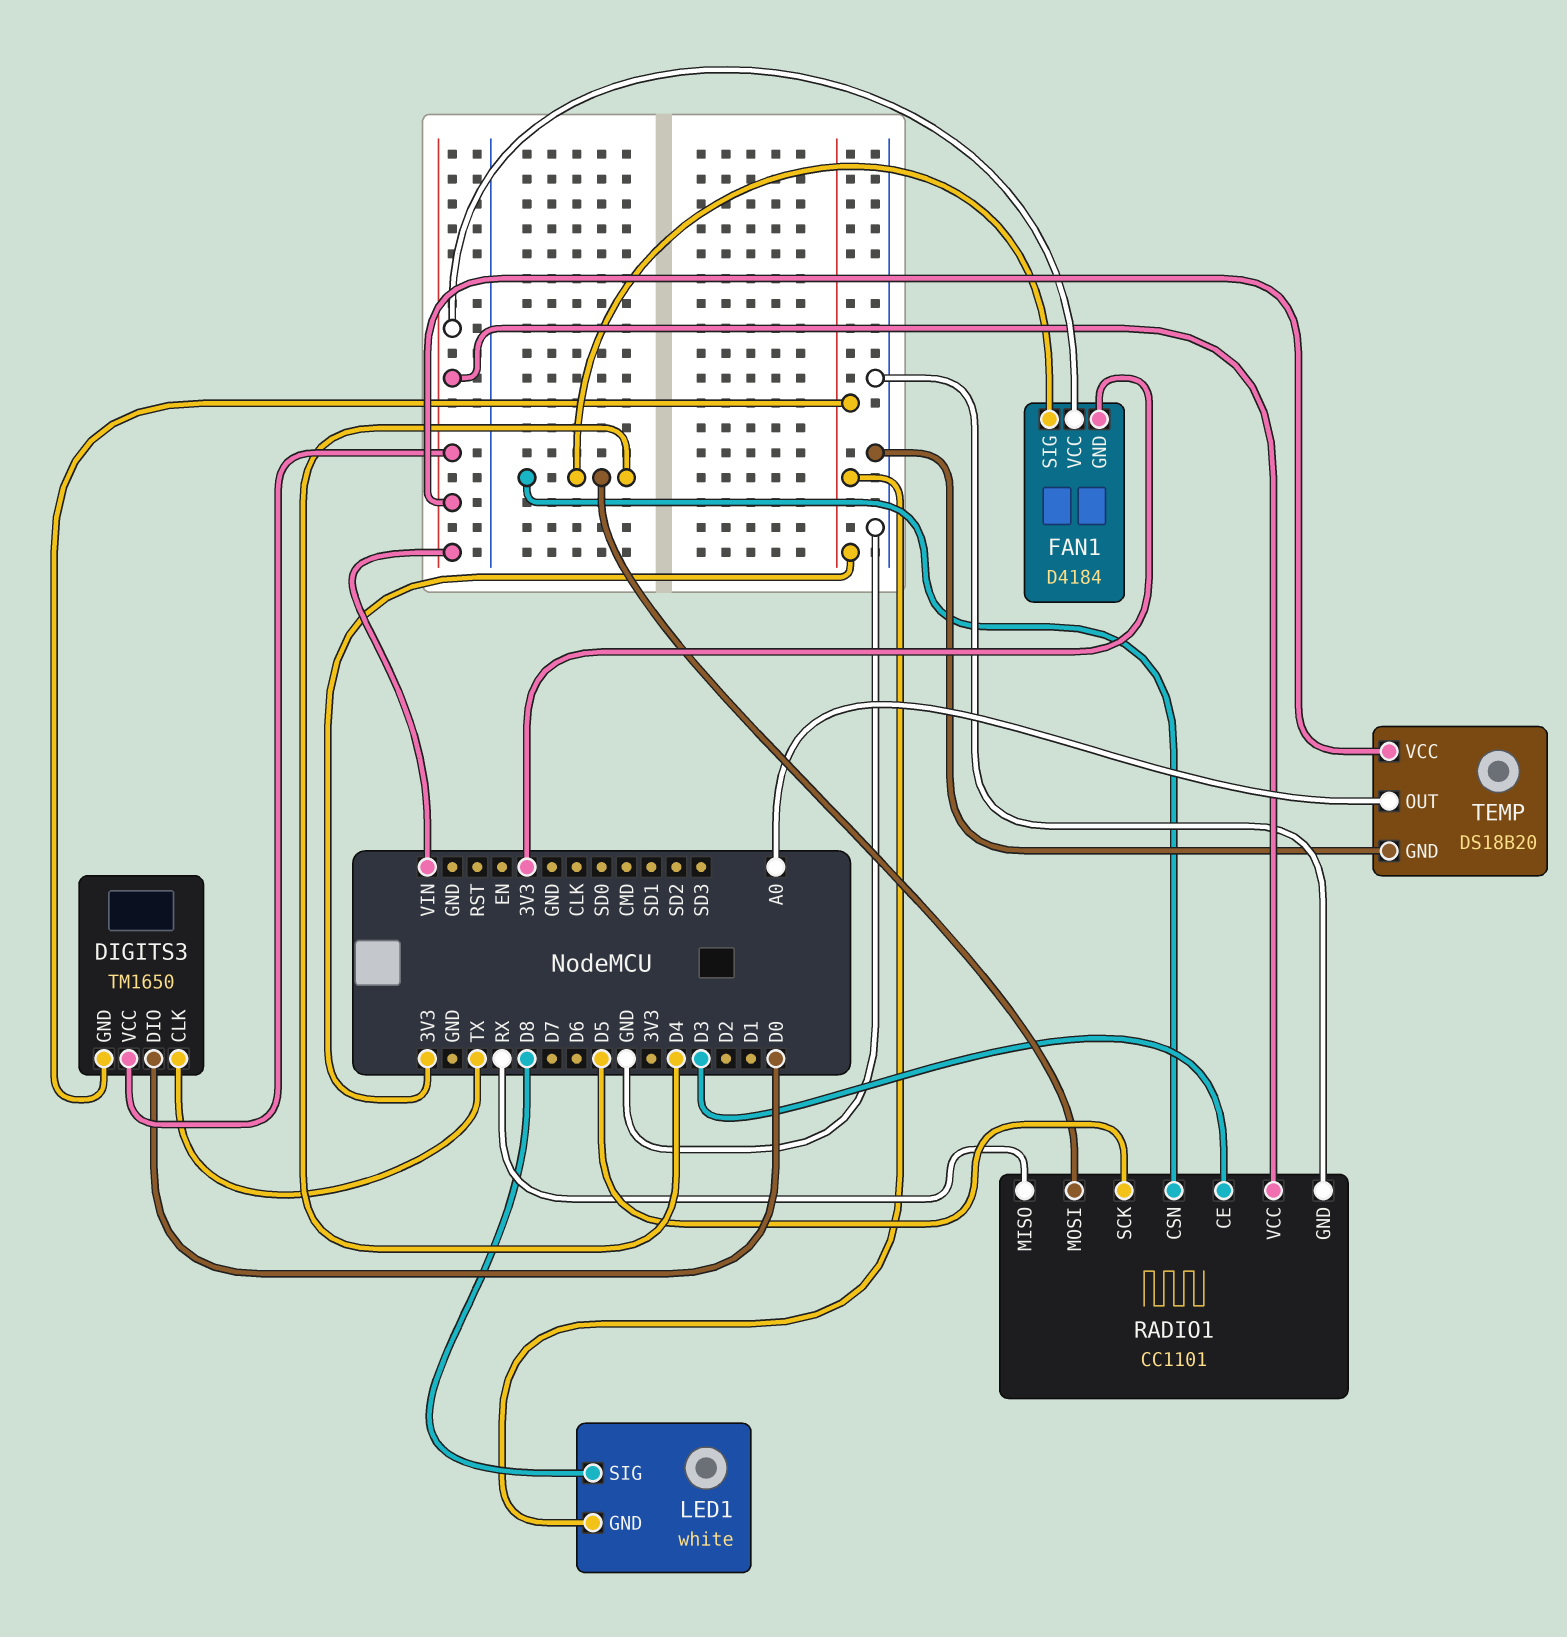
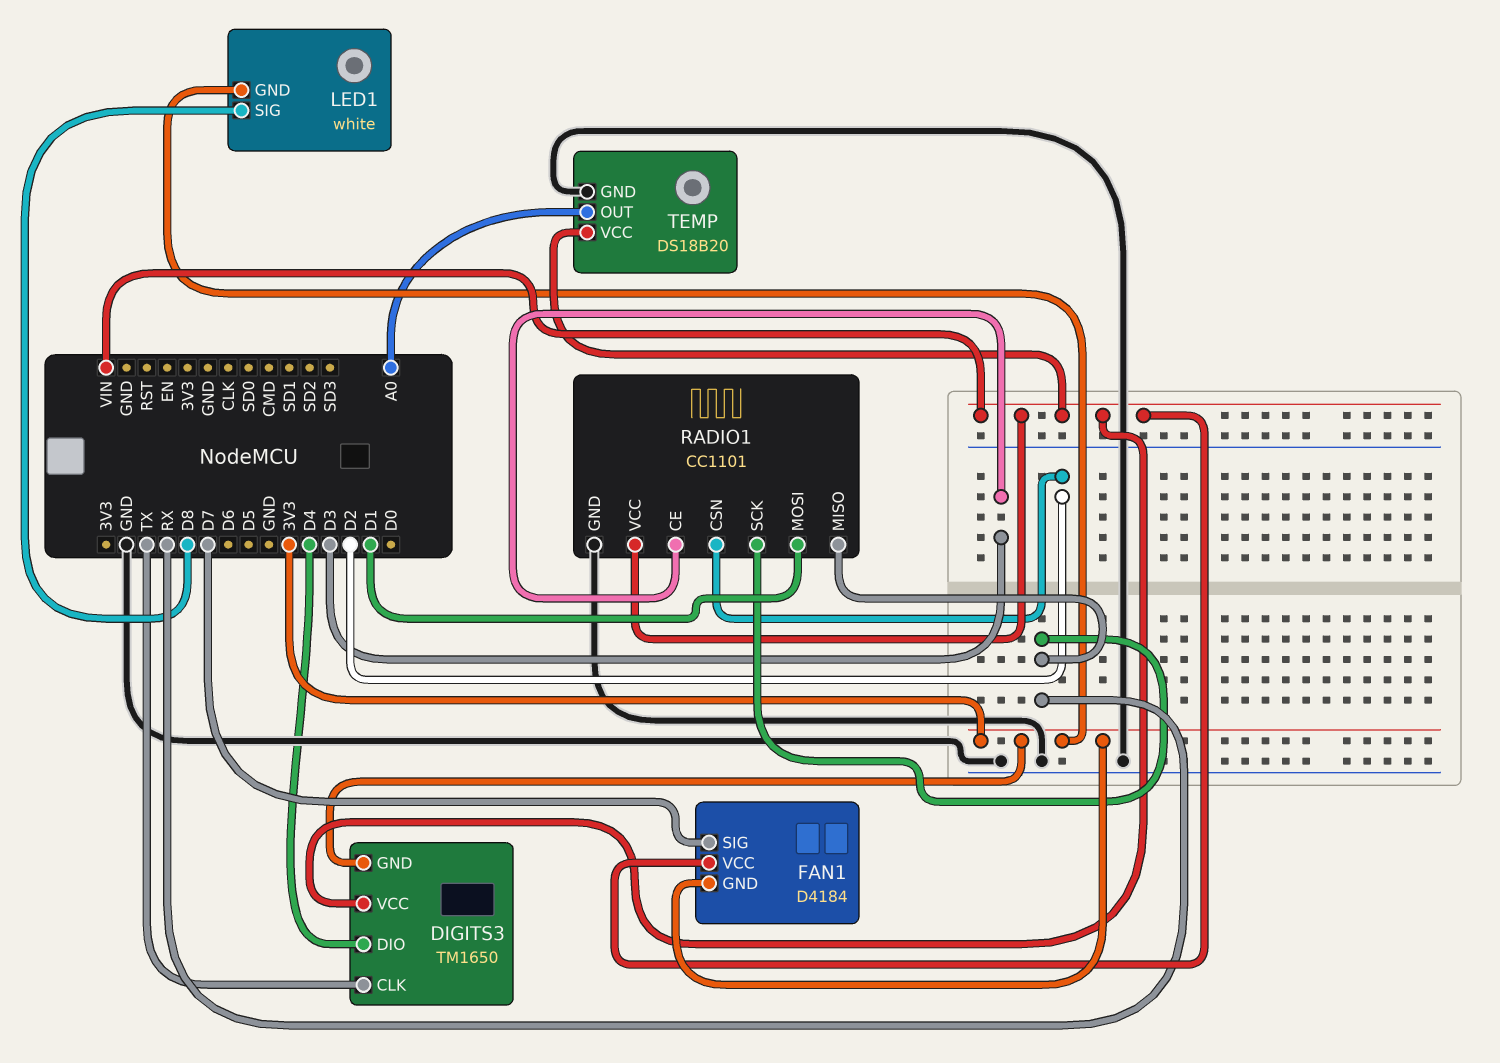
DIGITS3 pin DIO: D0 -> D4
FAN1 pin SIG: D4 -> D7
RADIO1 pin CSN: D4 -> D2
RADIO1 pin MOSI: D4 -> D1
RADIO1 pin SCK: D5 -> RX

